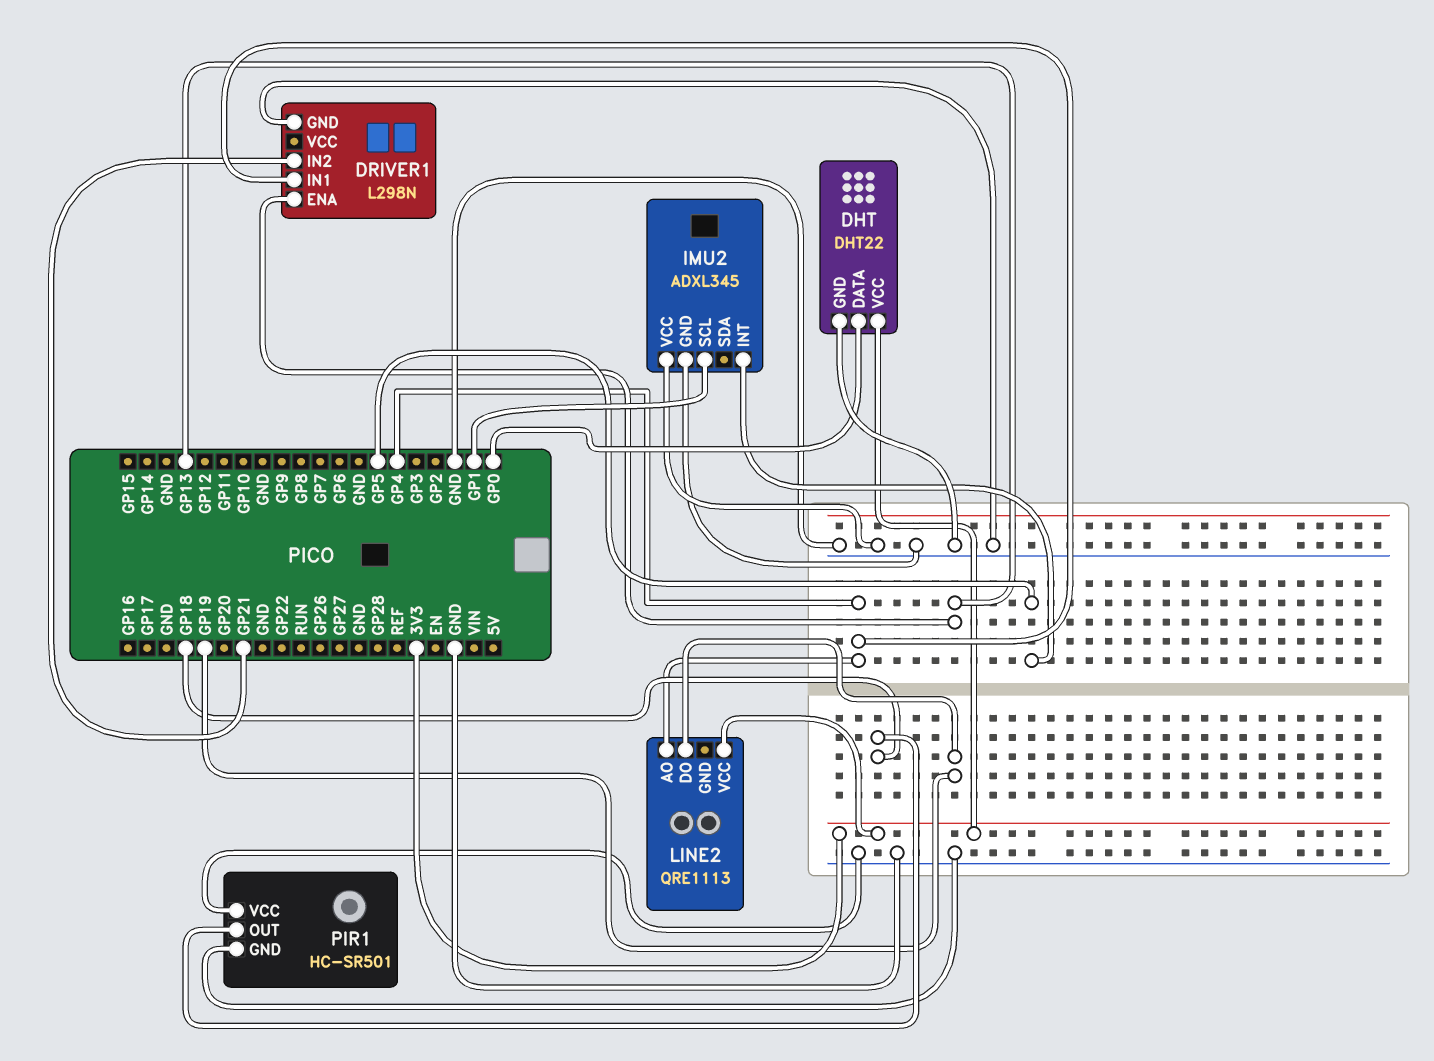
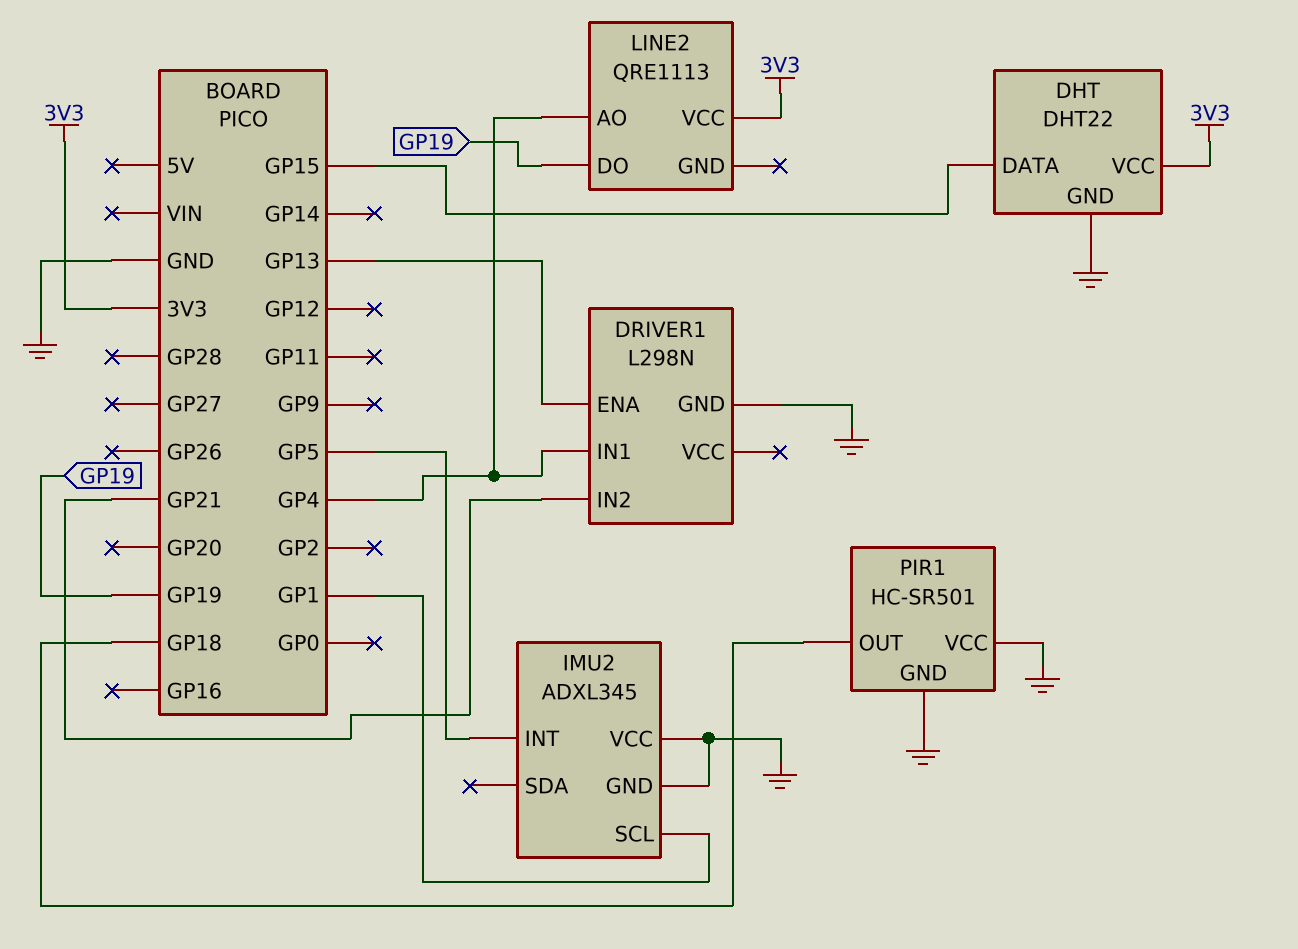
DHT pin DATA: GP0 -> GP15

